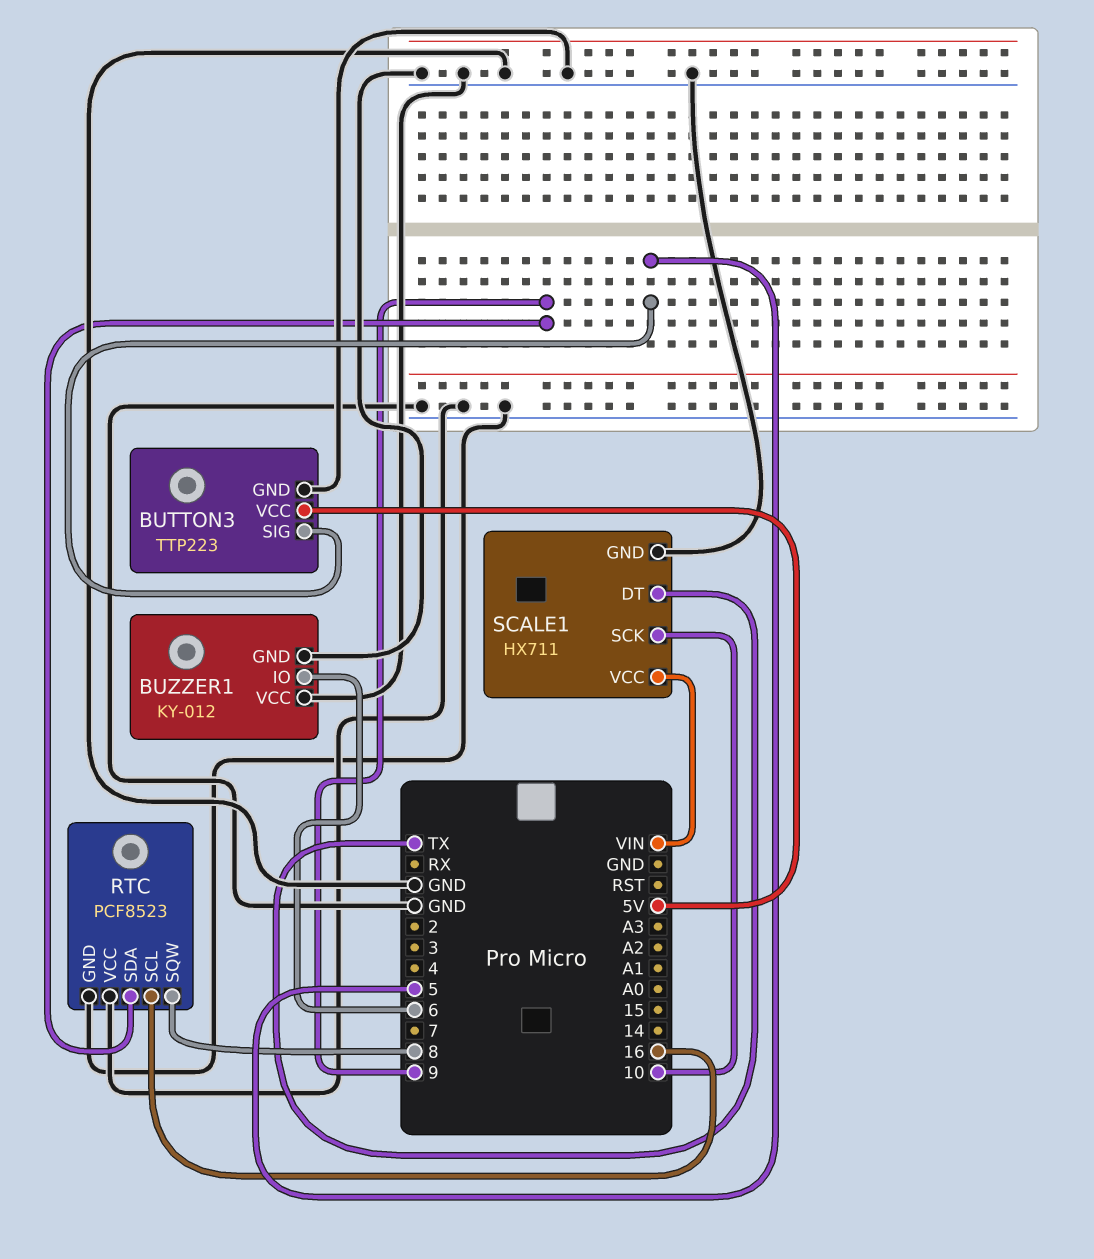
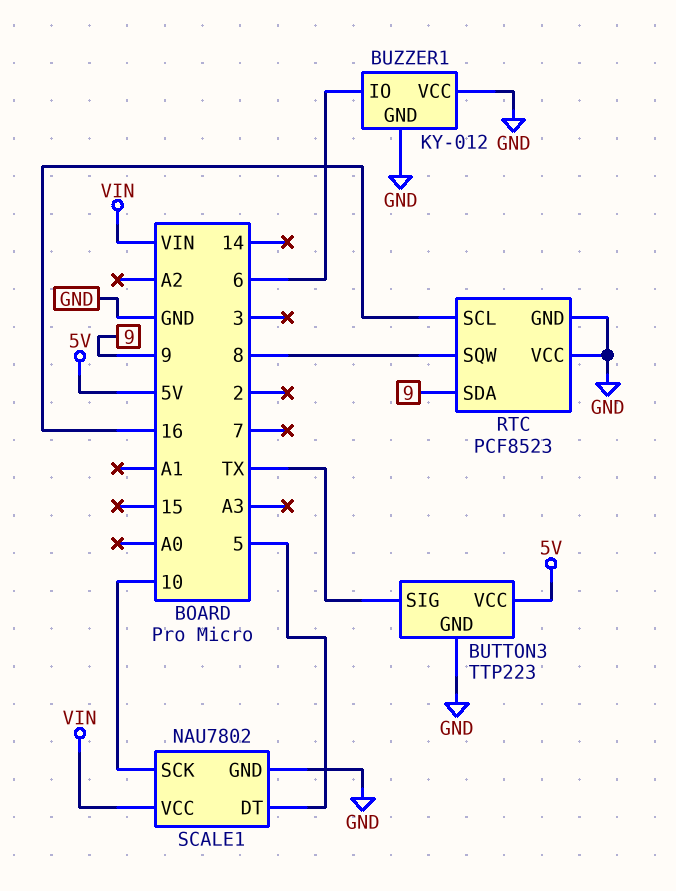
BUTTON3 pin SIG: 5 -> TX
SCALE1: HX711 -> NAU7802
SCALE1 pin DT: TX -> 5

